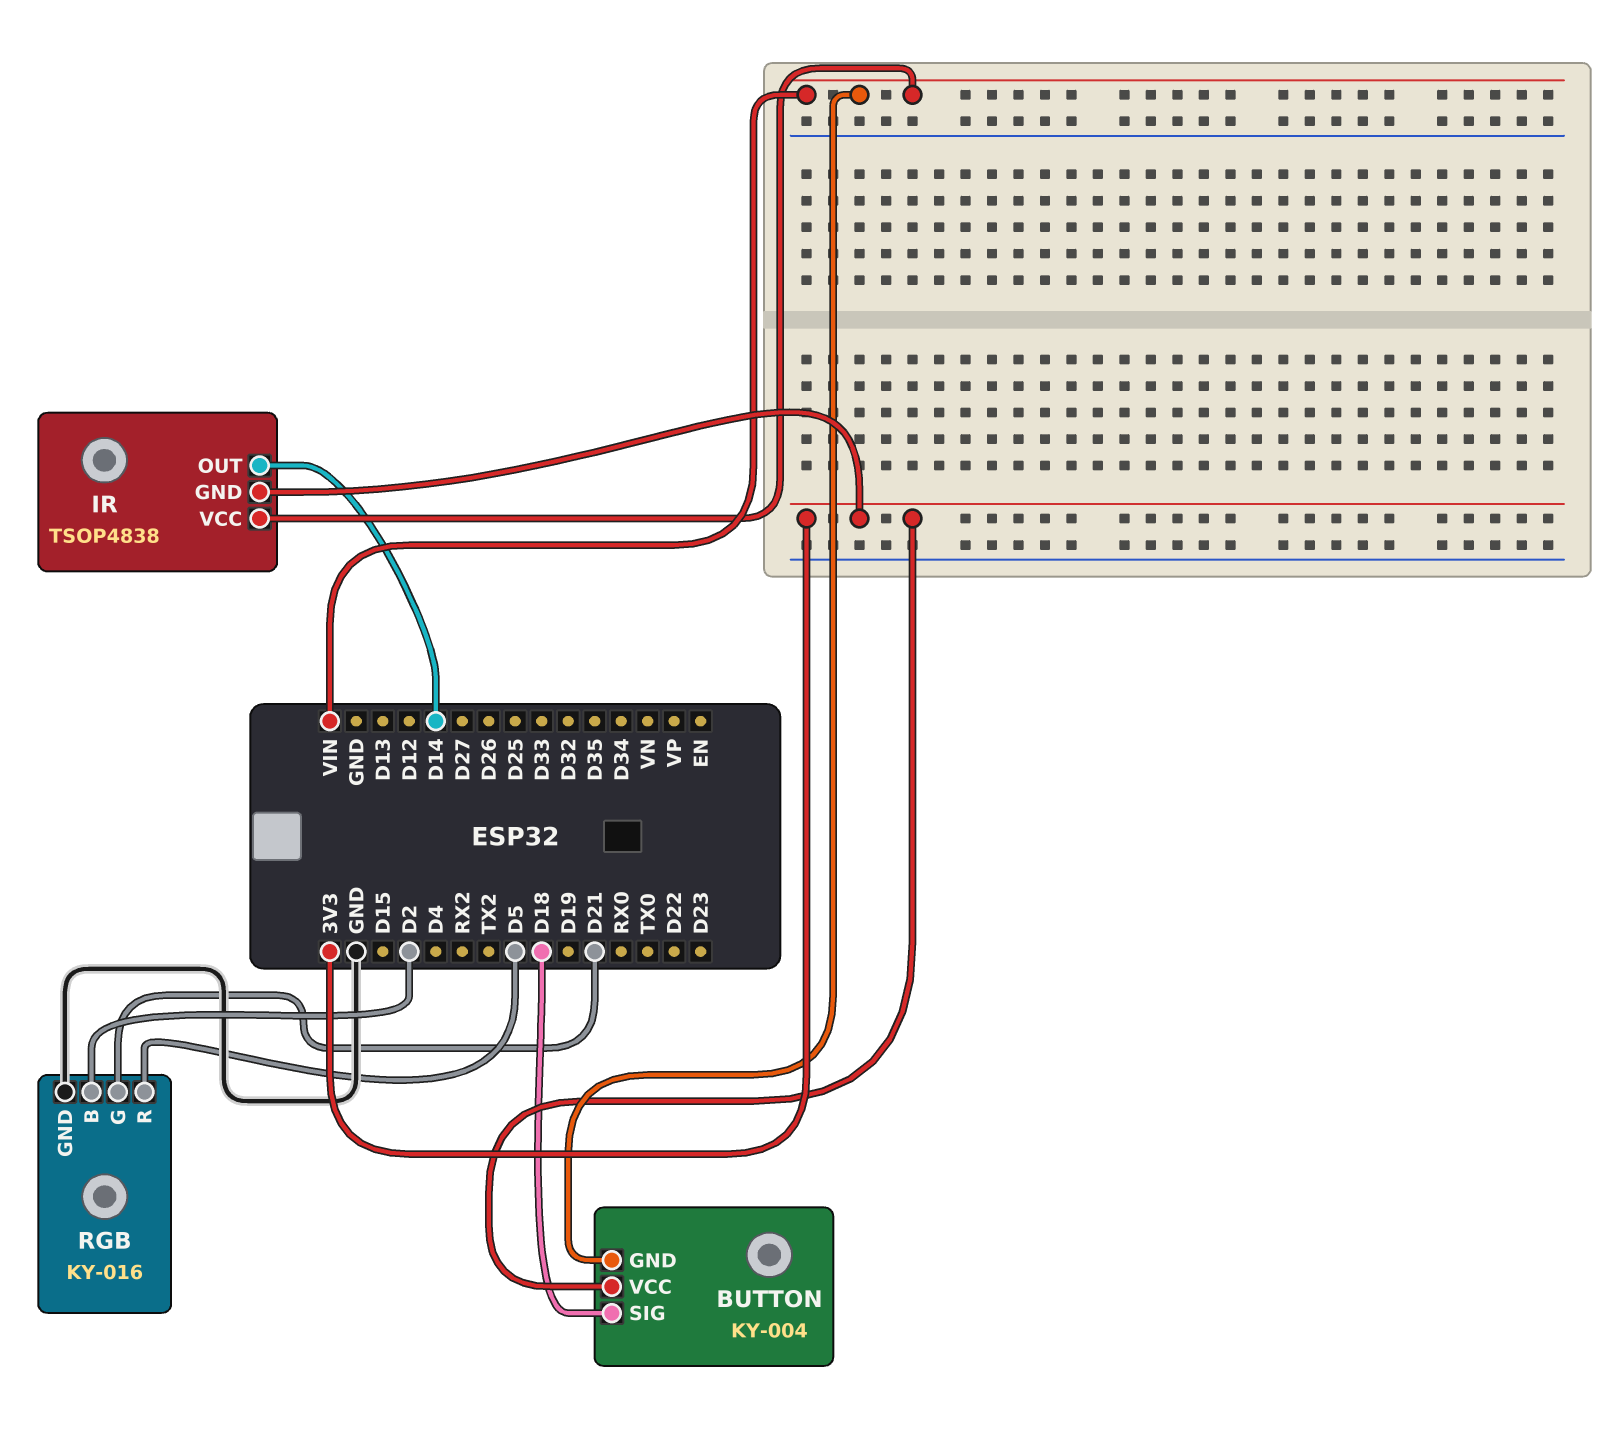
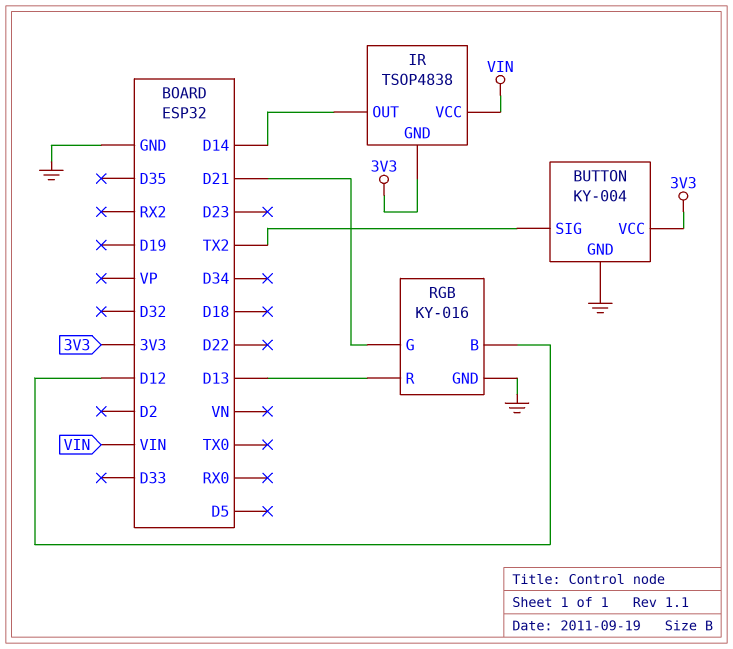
BUTTON pin GND: VIN -> GND
BUTTON pin SIG: D18 -> TX2
RGB pin B: D2 -> D12
RGB pin R: D5 -> D13

